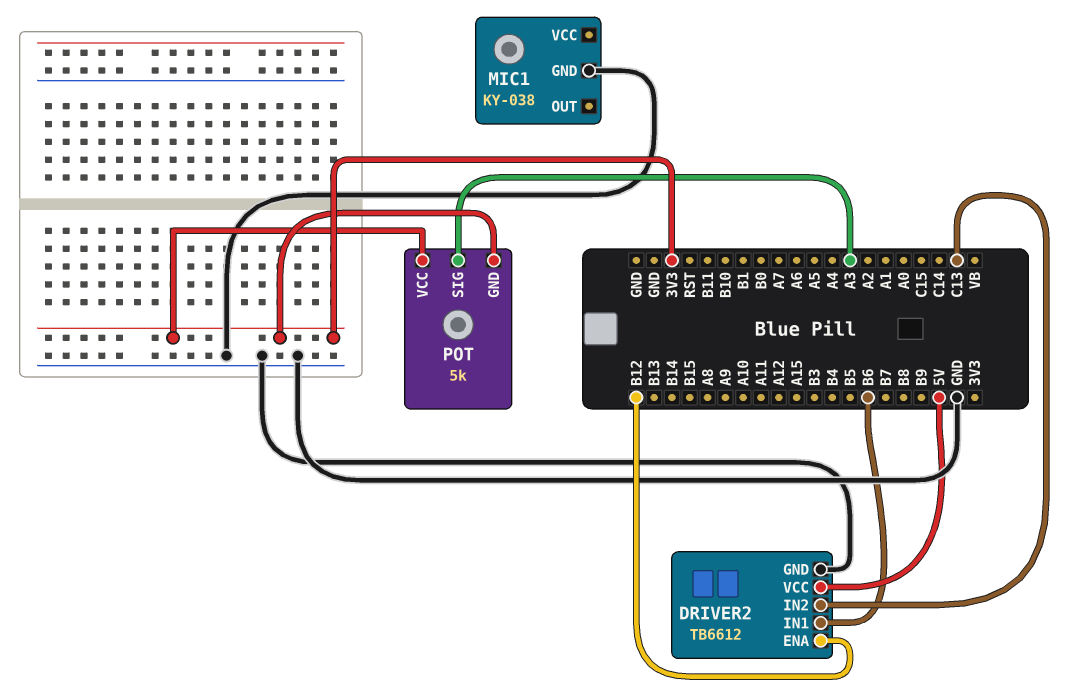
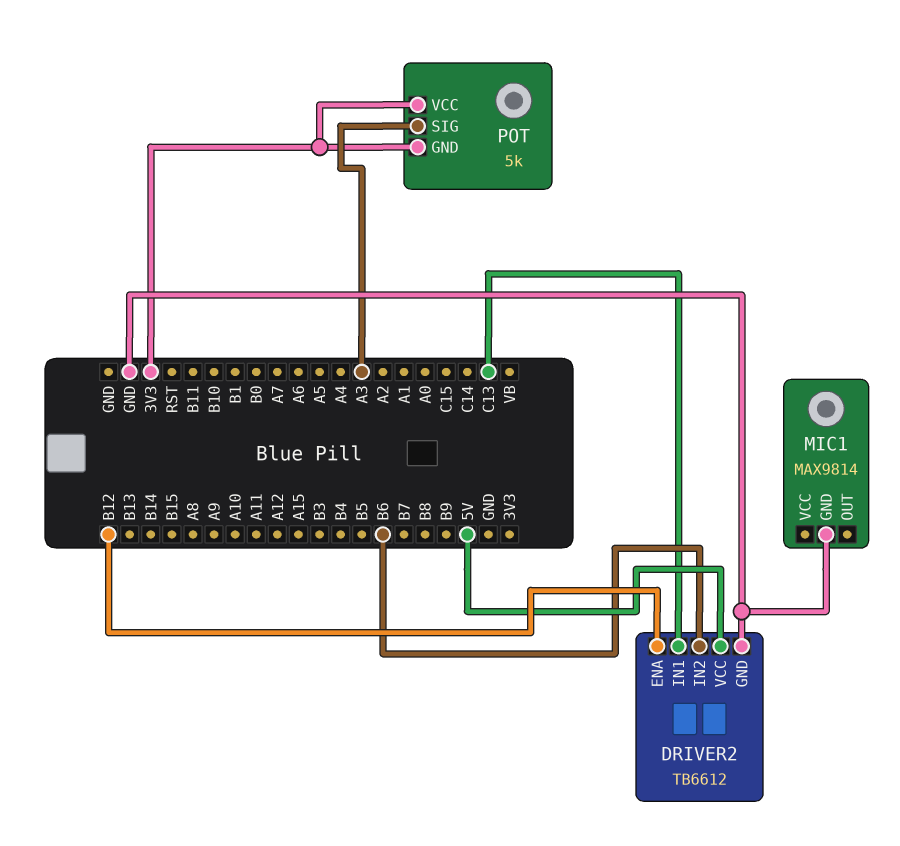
DRIVER2 pin IN1: B6 -> C13
DRIVER2 pin IN2: C13 -> B6
MIC1: KY-038 -> MAX9814

